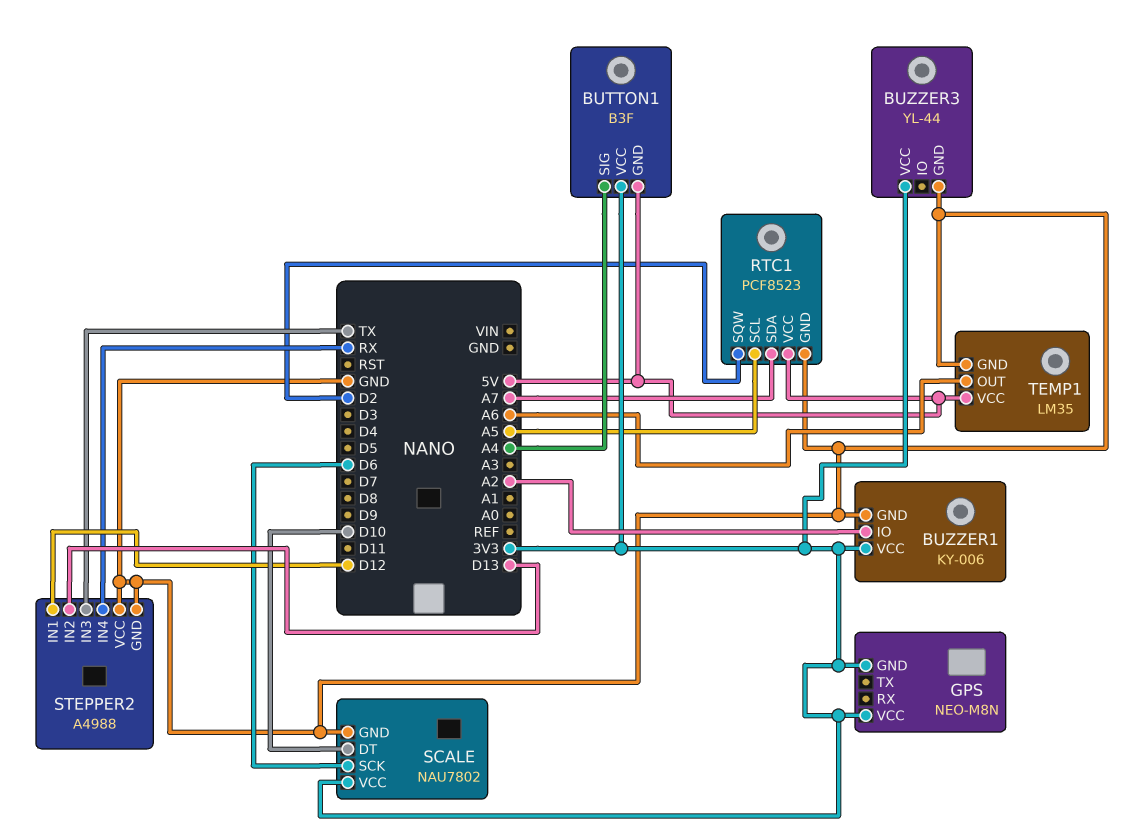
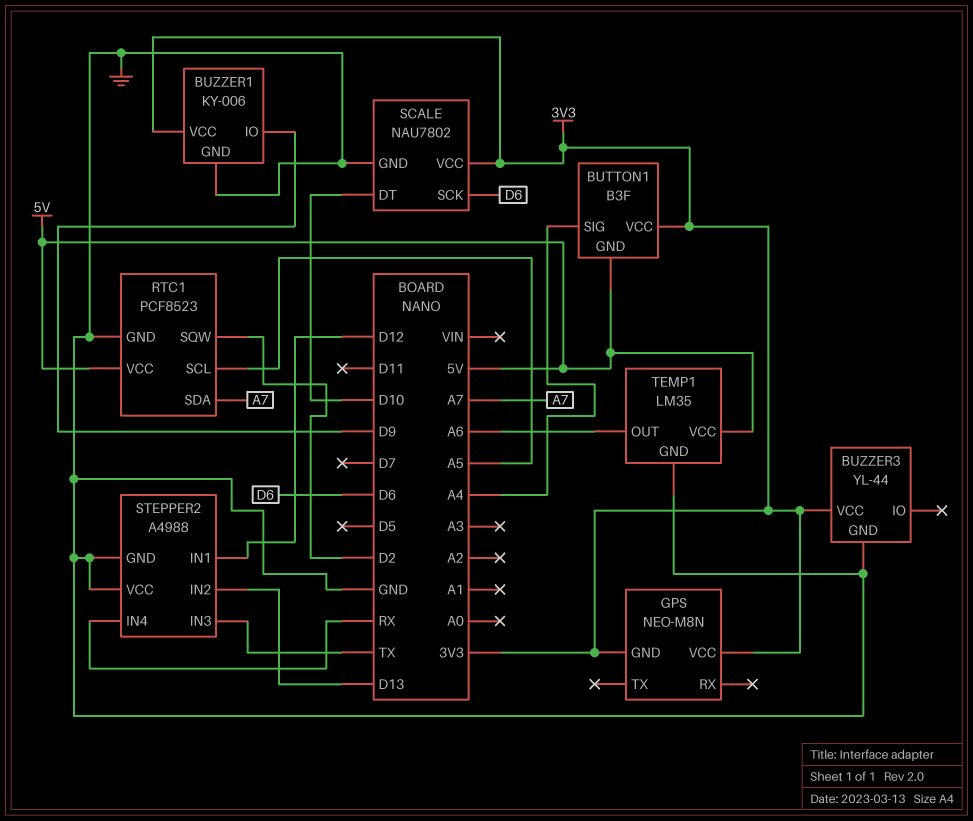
BUZZER1 pin IO: A2 -> D9

